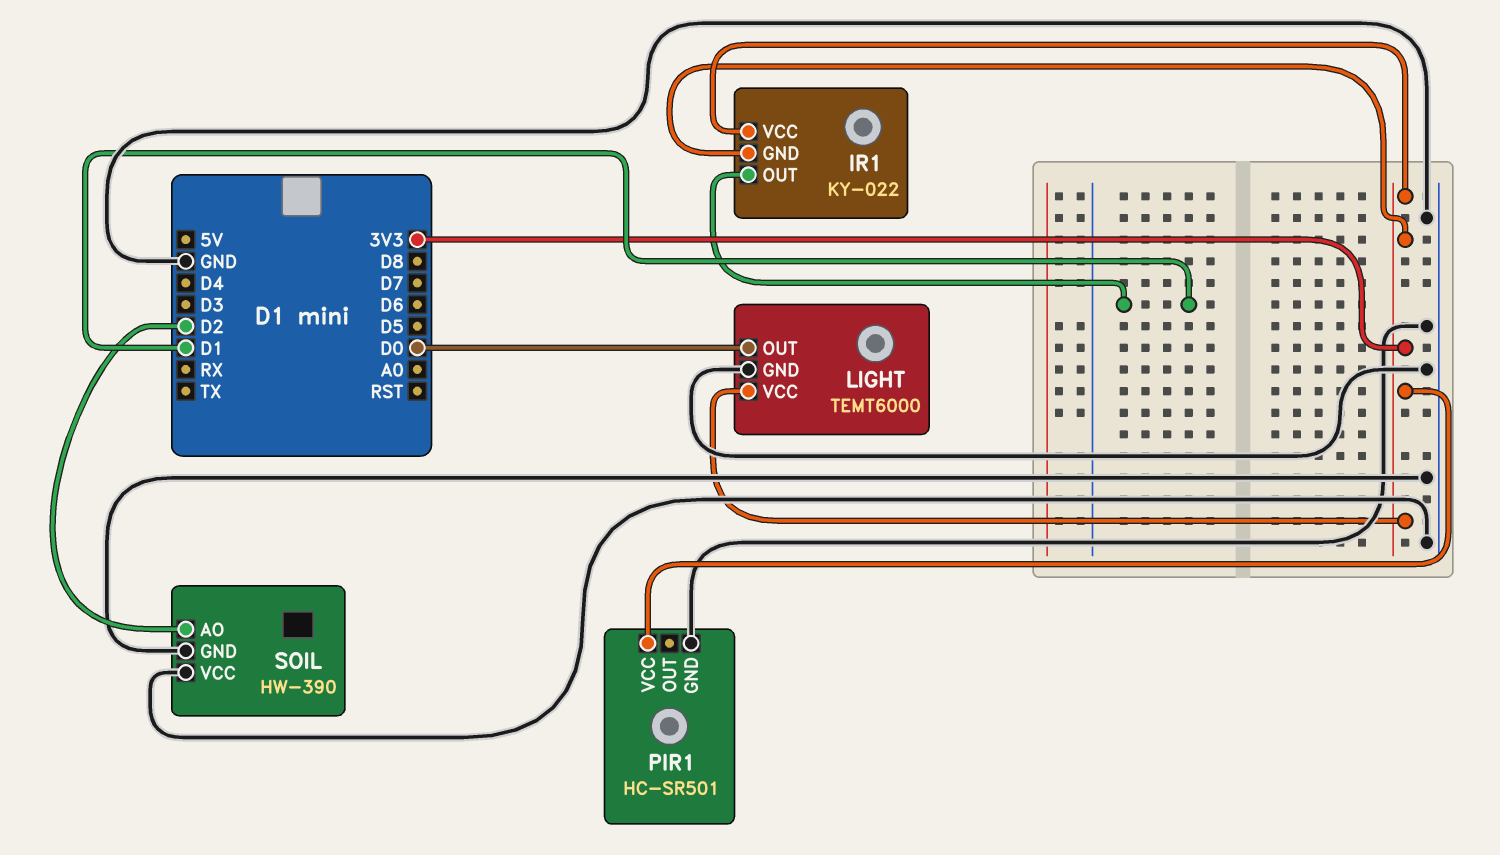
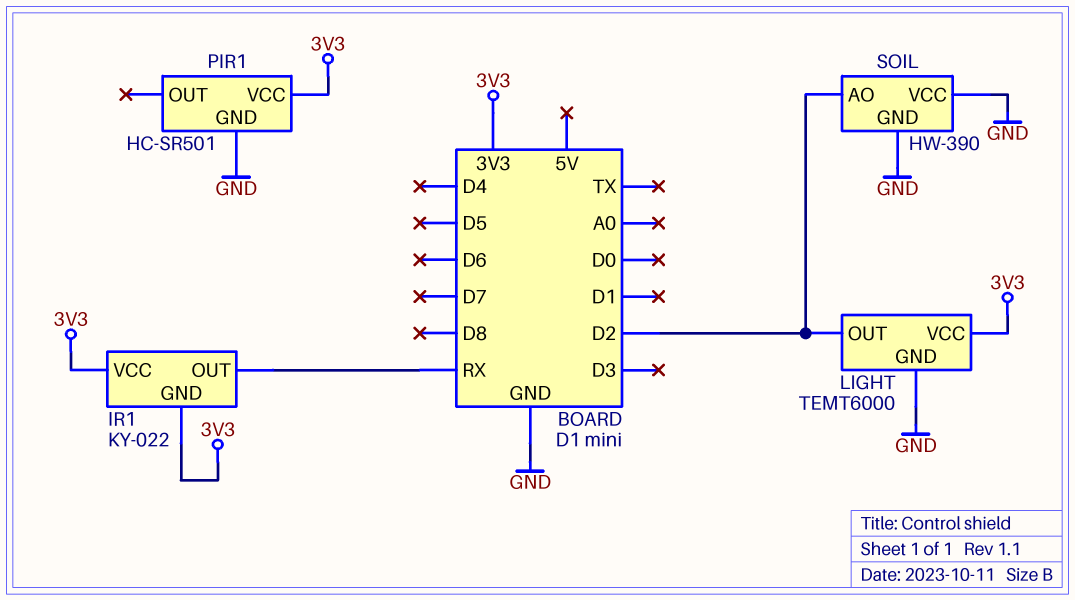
IR1 pin OUT: D1 -> RX
LIGHT pin OUT: D0 -> D2

